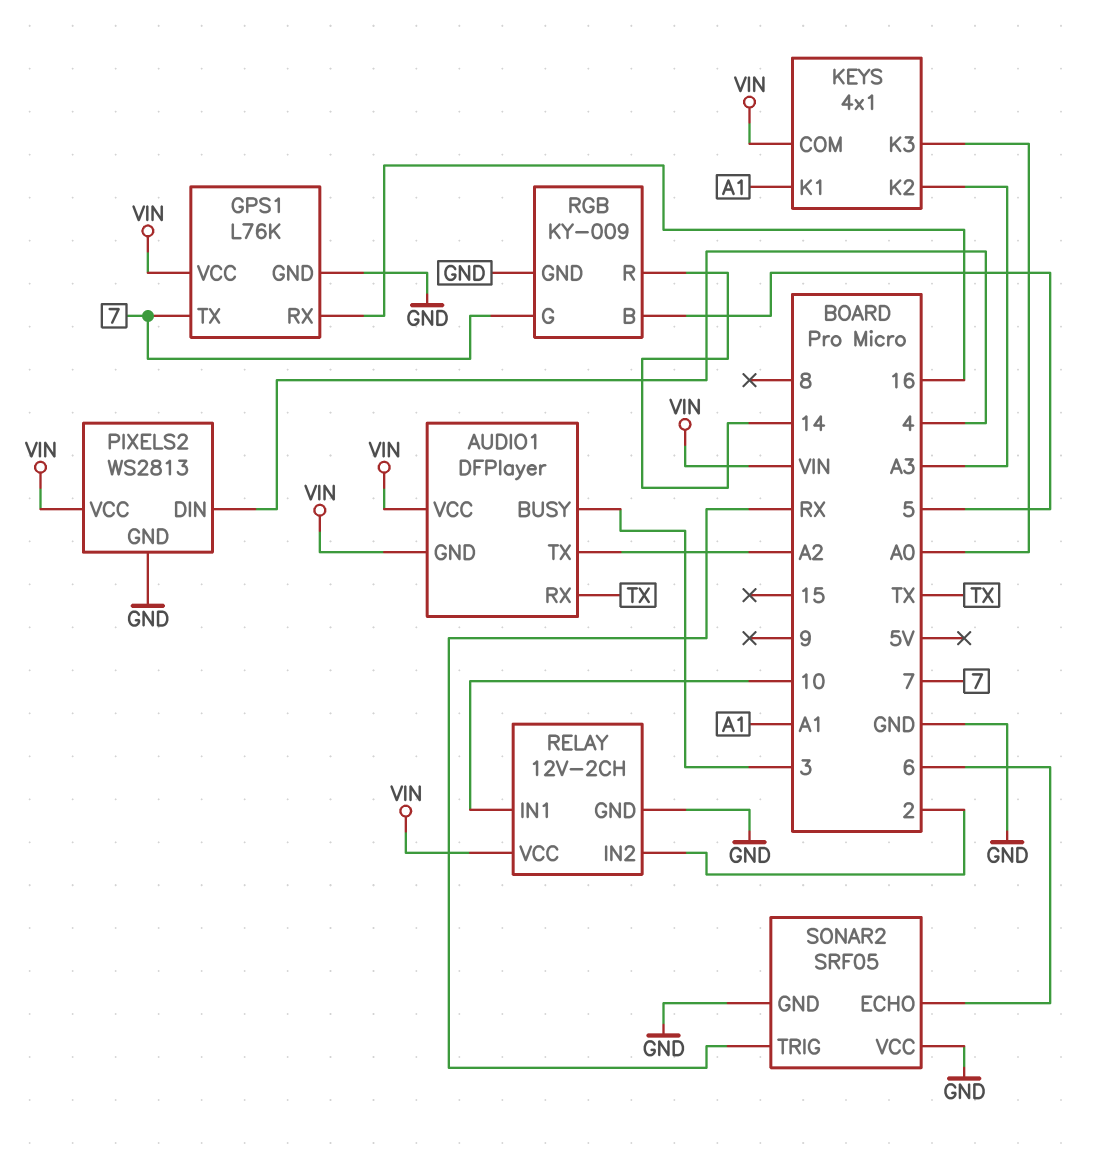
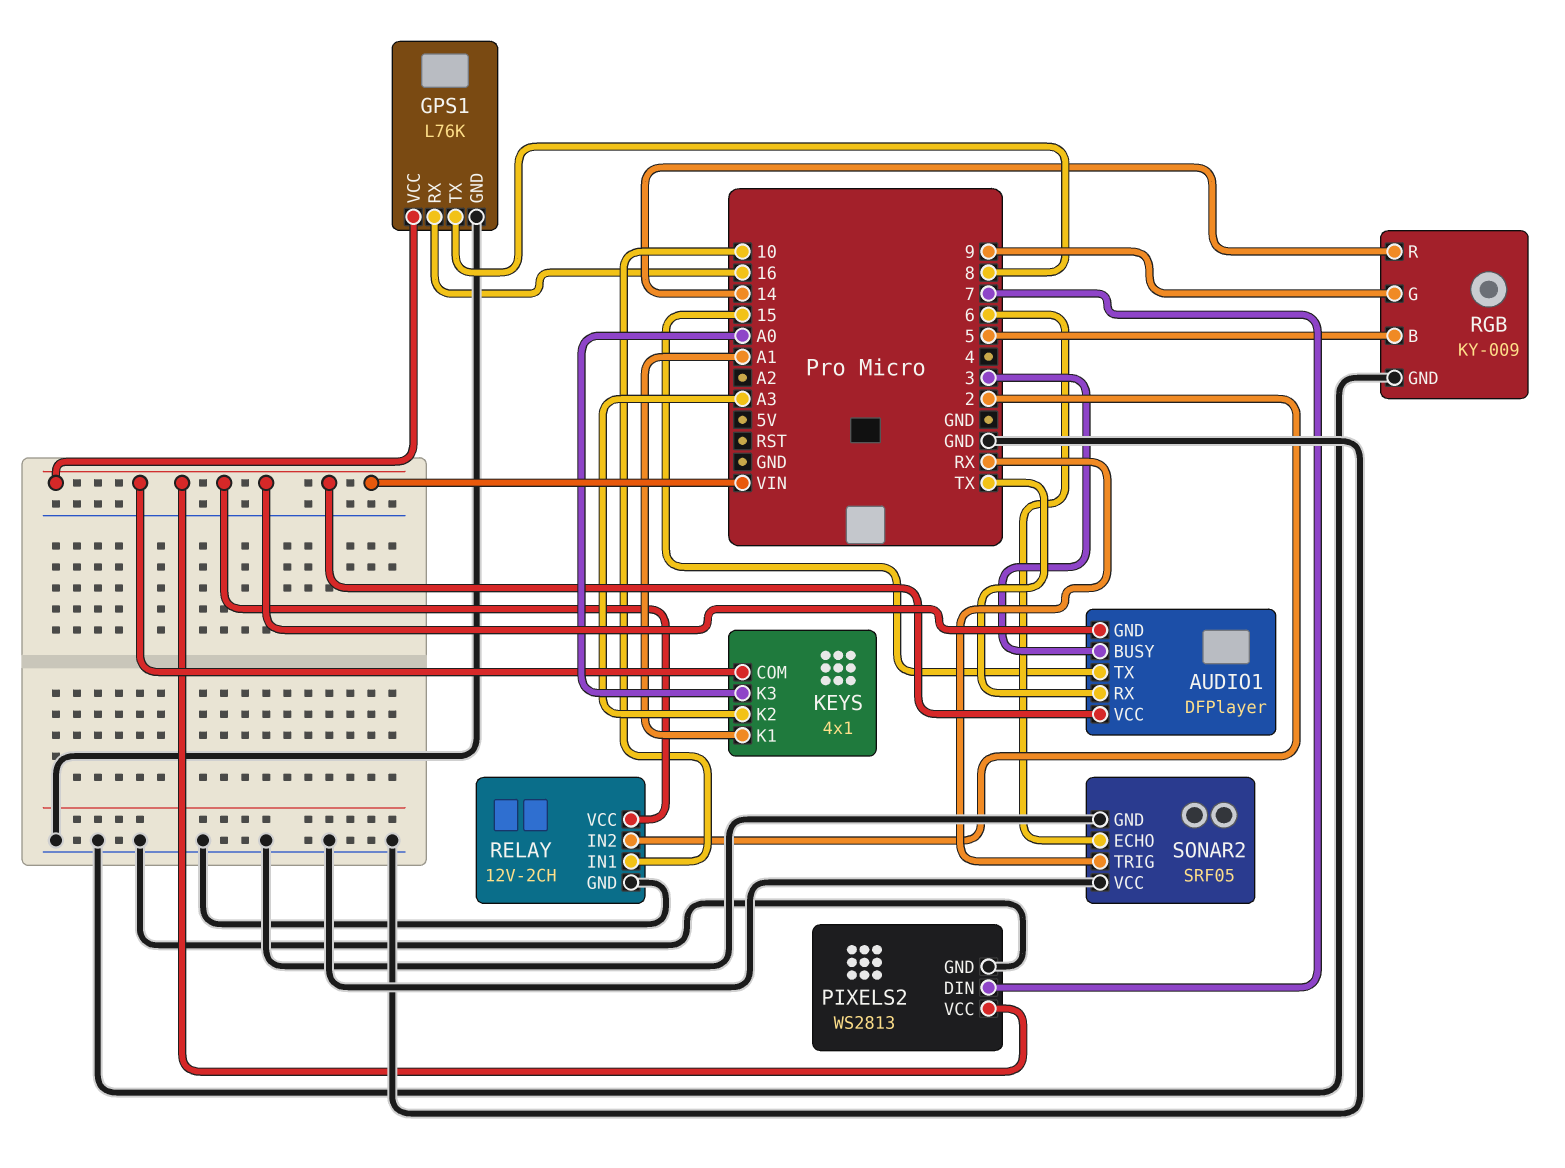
AUDIO1 pin TX: A2 -> 15
GPS1 pin TX: 7 -> 8
PIXELS2 pin DIN: 4 -> 7
RGB pin G: 7 -> 9

